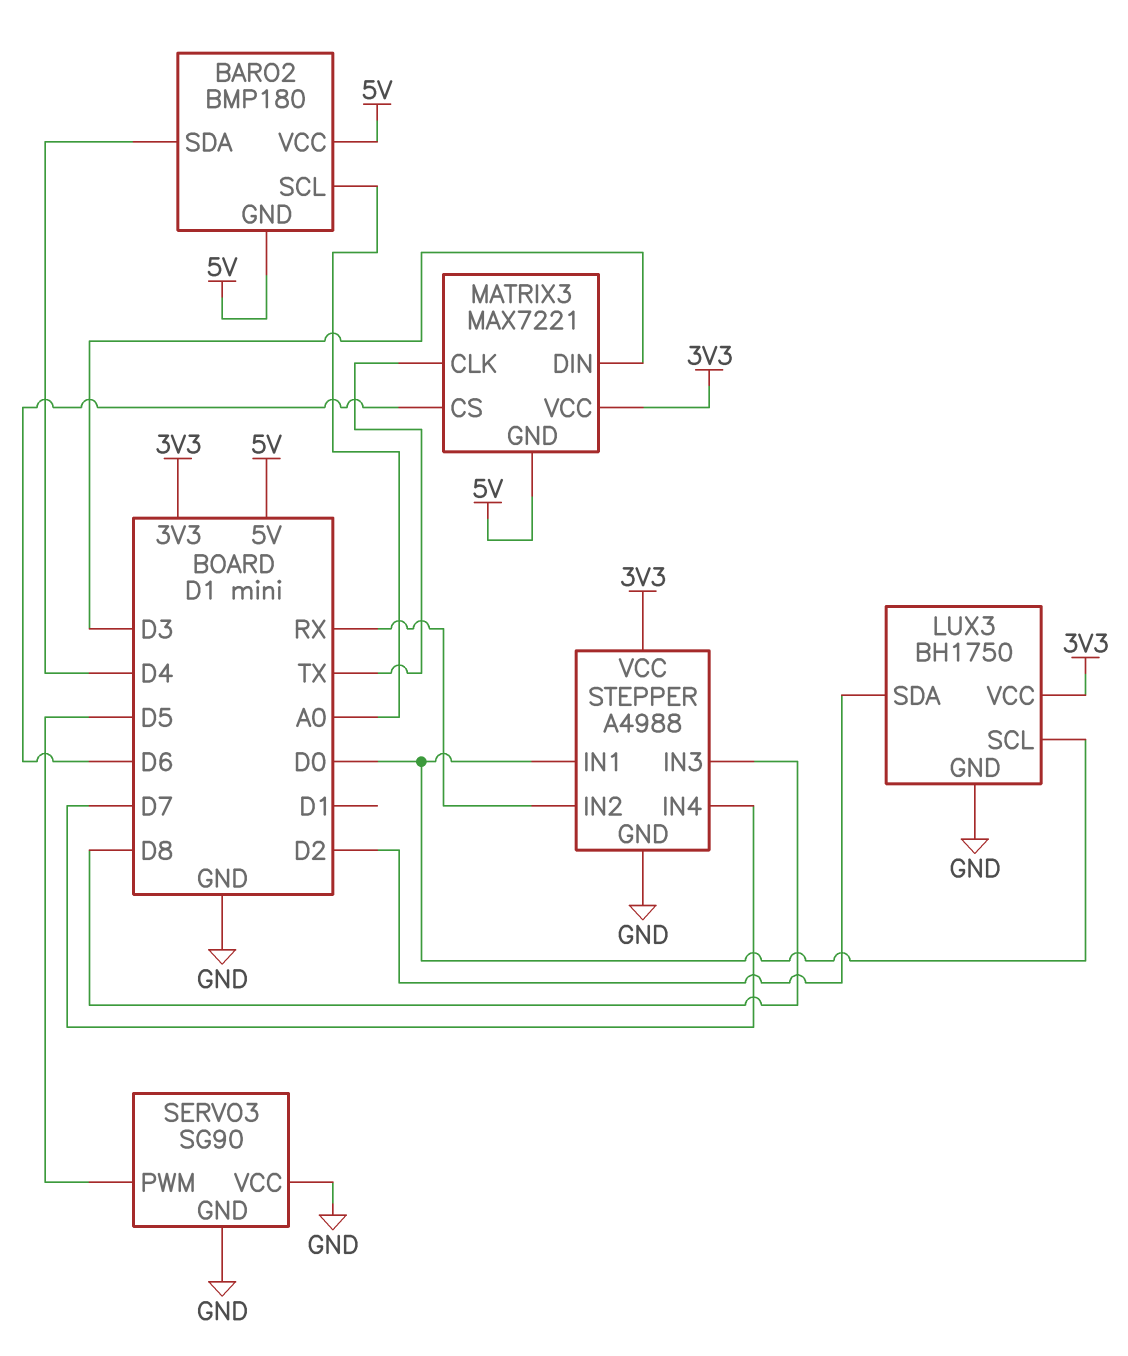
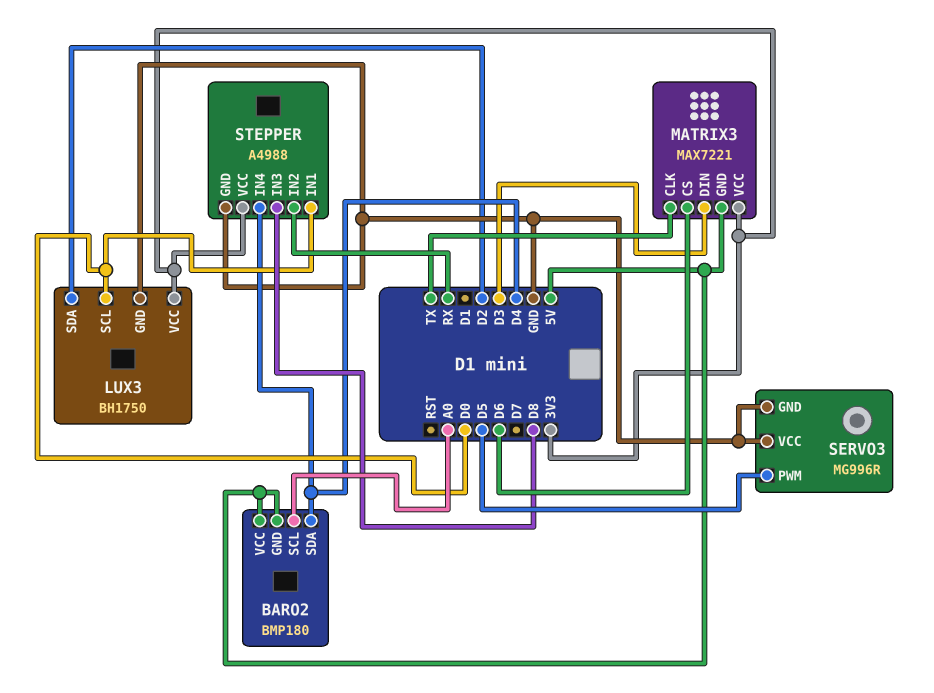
SERVO3: SG90 -> MG996R
STEPPER pin IN4: D7 -> D4

